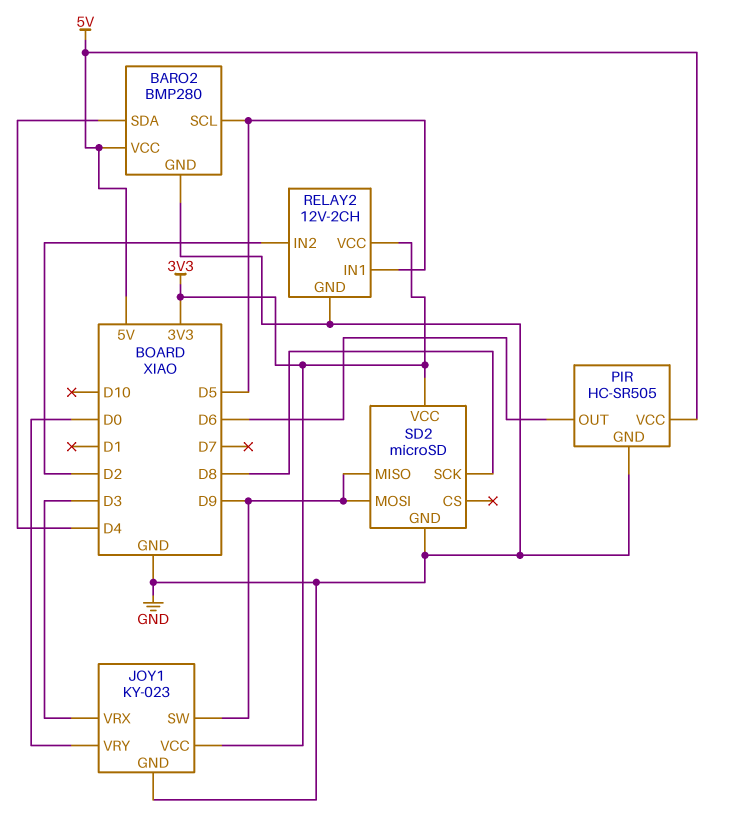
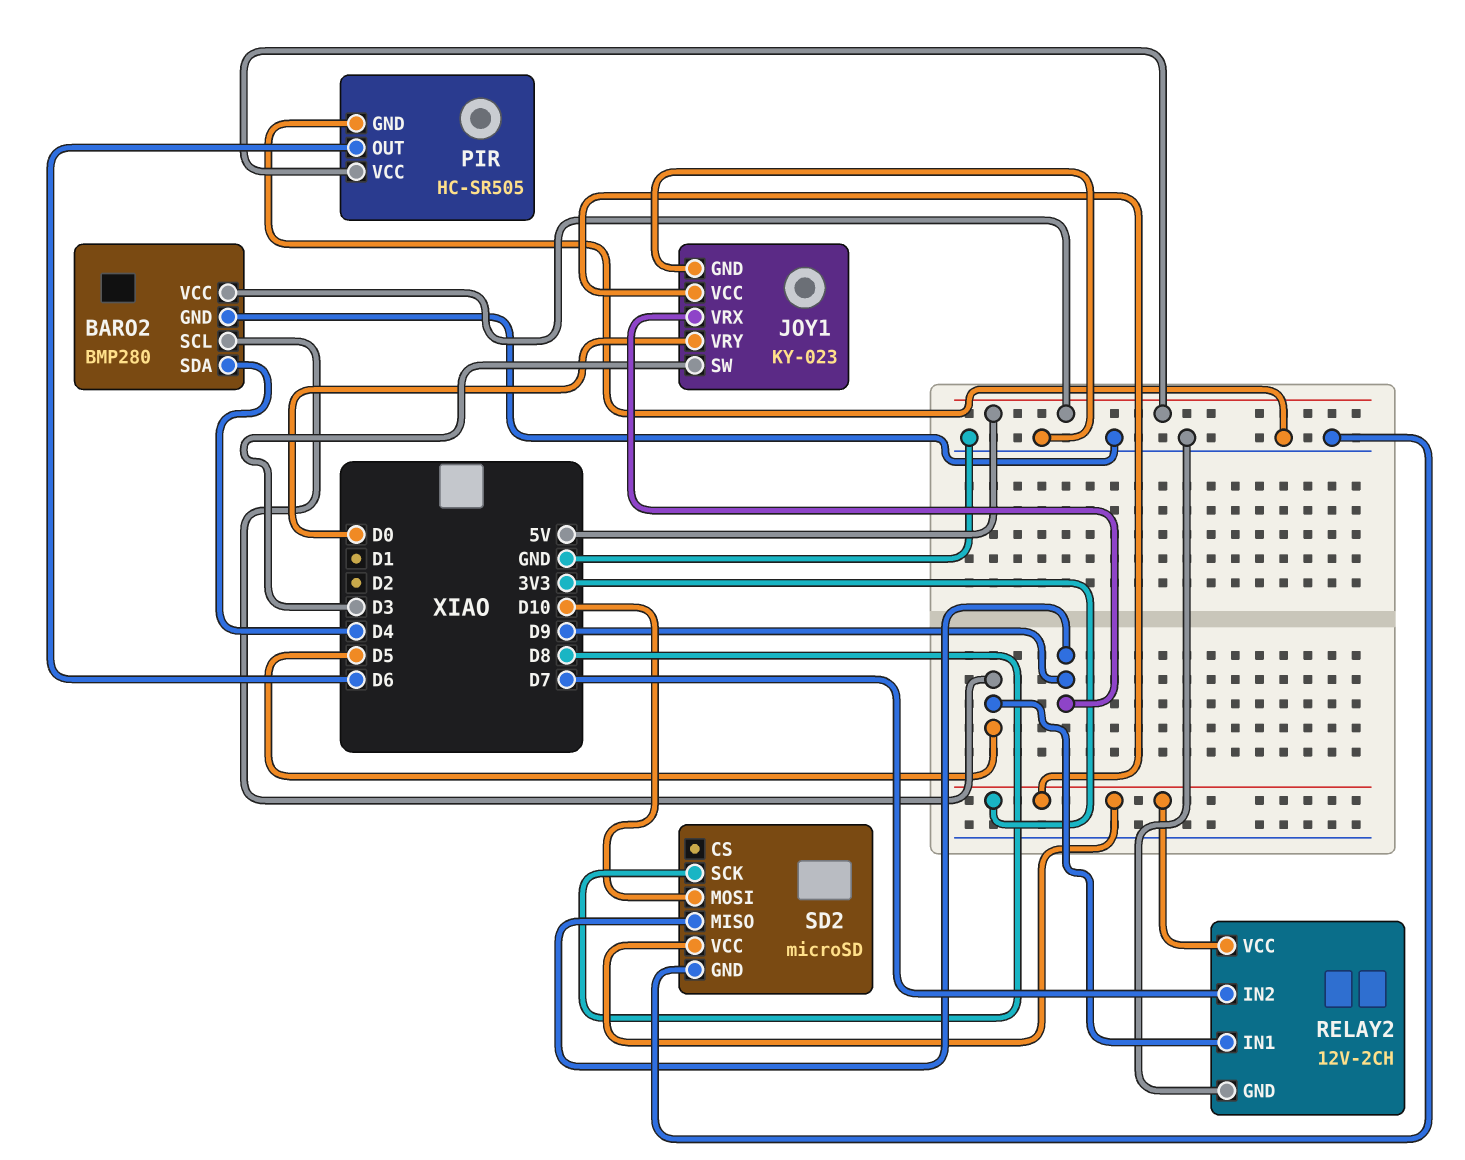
JOY1 pin SW: D9 -> D3
JOY1 pin VRX: D3 -> D9
RELAY2 pin IN2: D2 -> D7
SD2 pin MOSI: D9 -> D10

